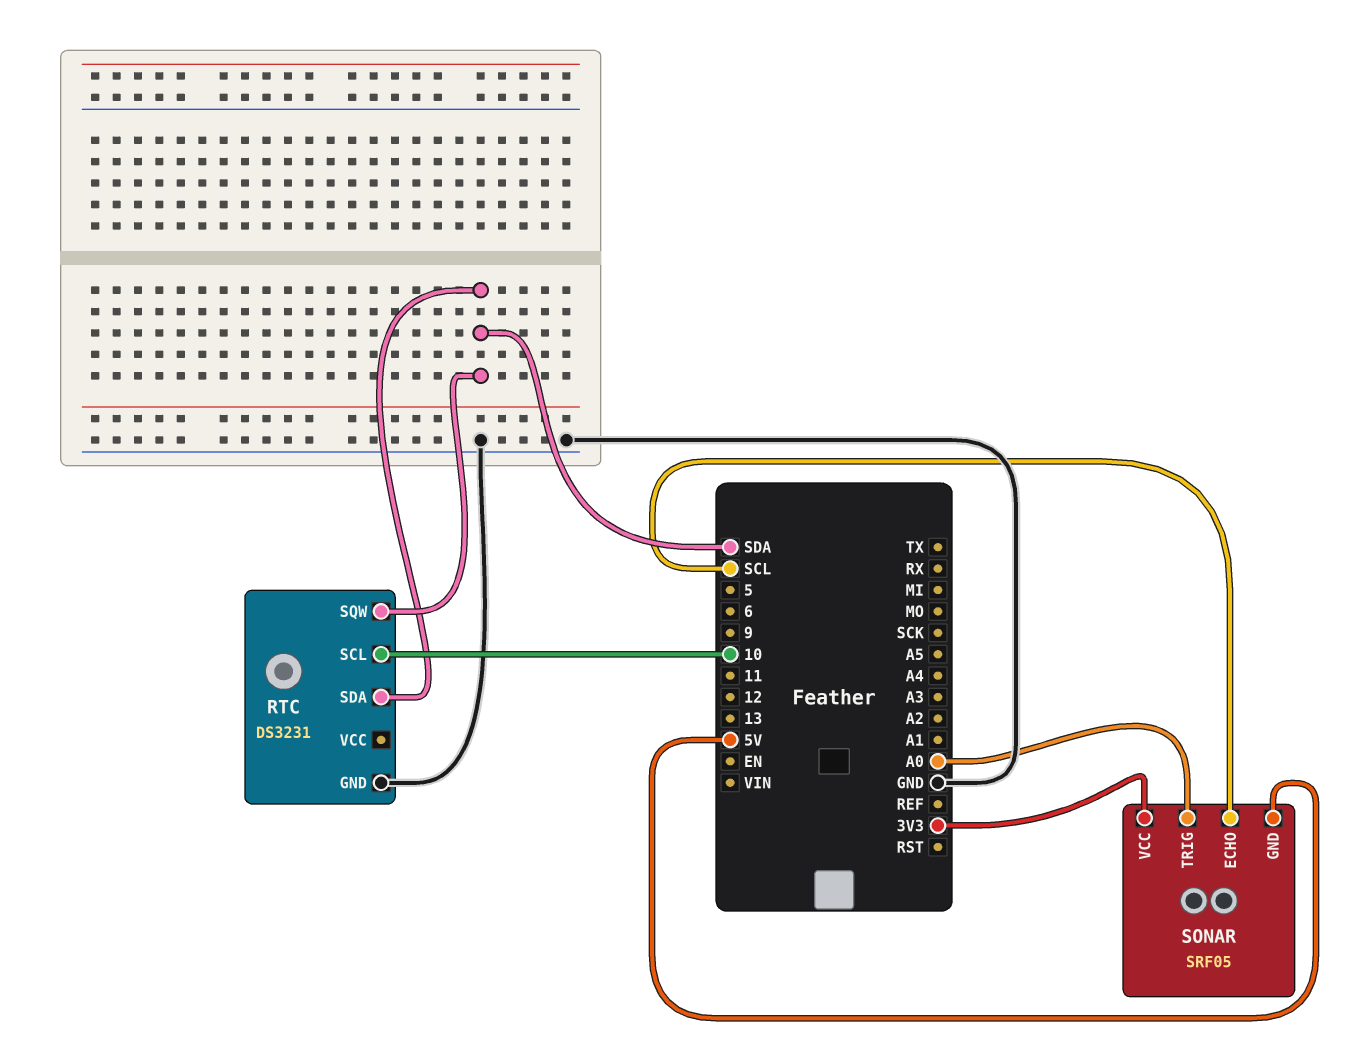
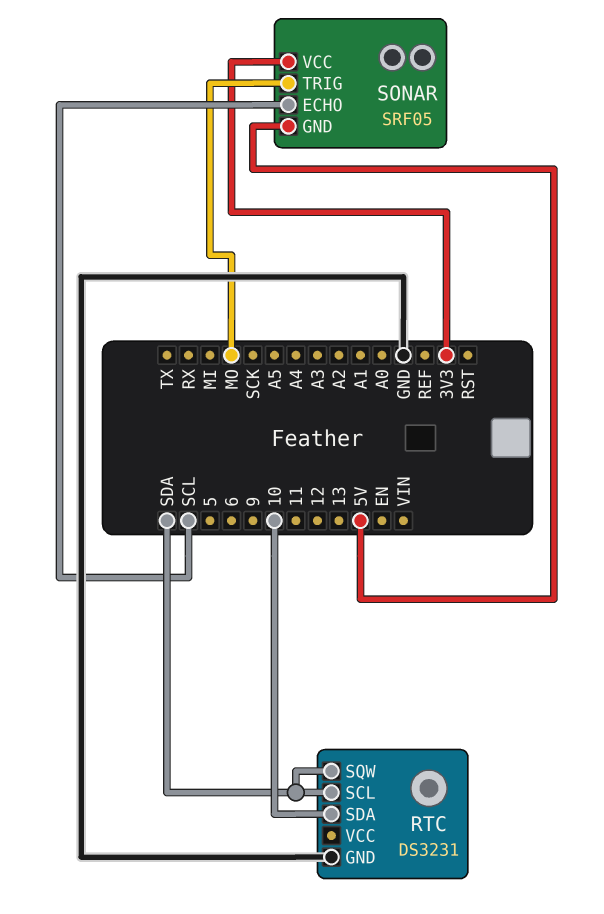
RTC pin SCL: 10 -> SDA
RTC pin SDA: SDA -> 10
SONAR pin TRIG: A0 -> MO

